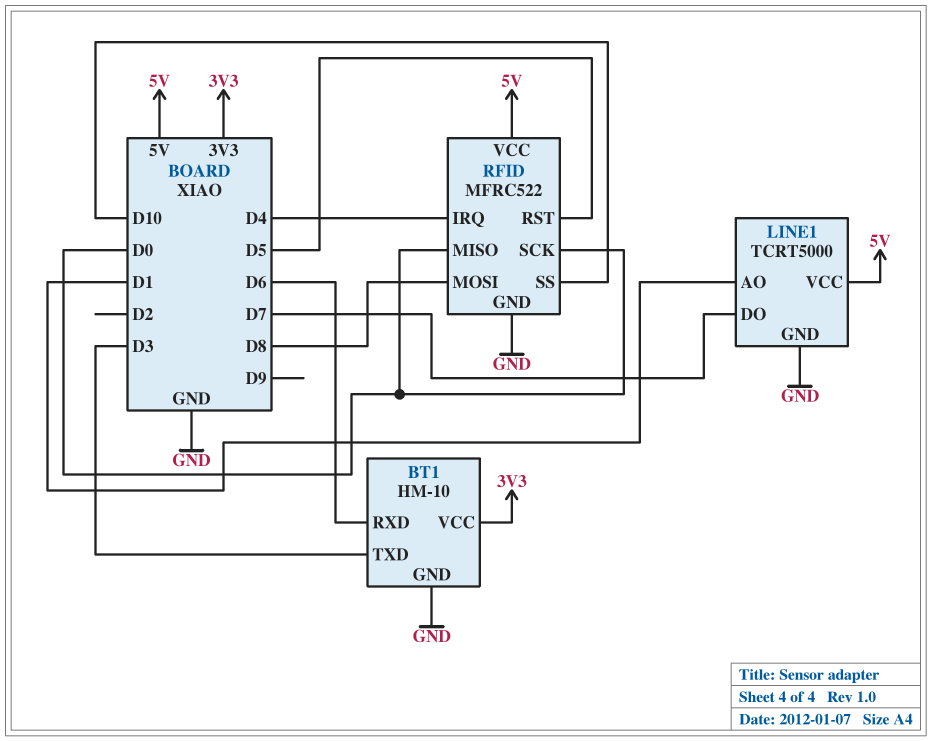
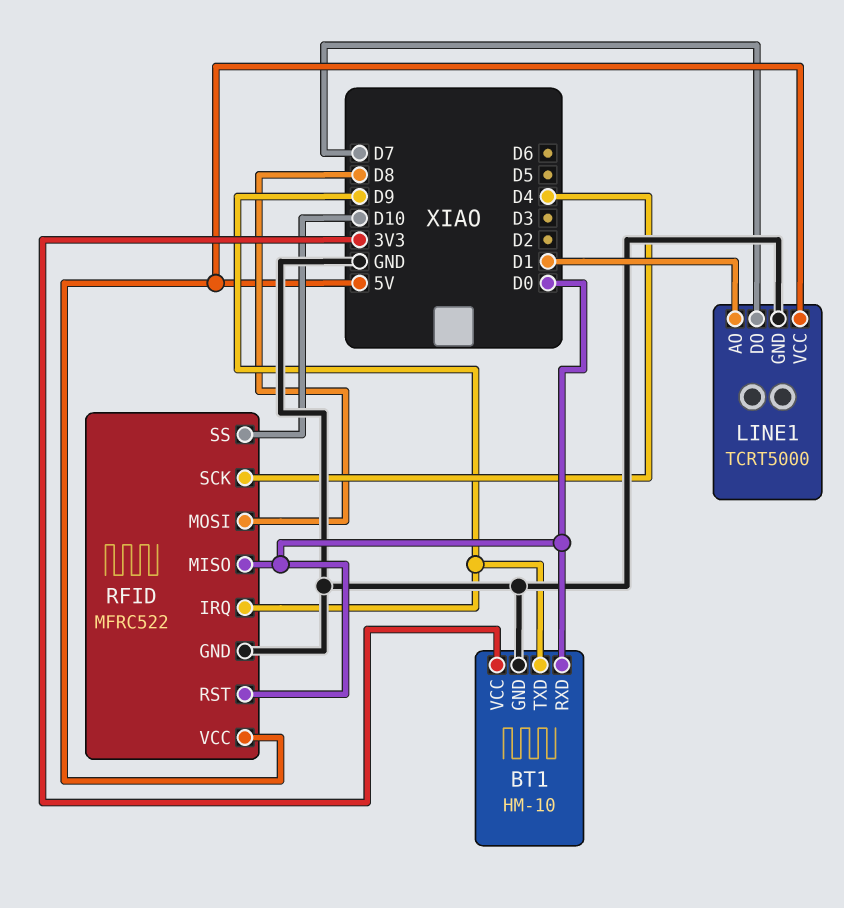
BT1 pin RXD: D6 -> D0
BT1 pin TXD: D3 -> D9
RFID pin IRQ: D4 -> D9
RFID pin RST: D5 -> D0
RFID pin SCK: D0 -> D4

